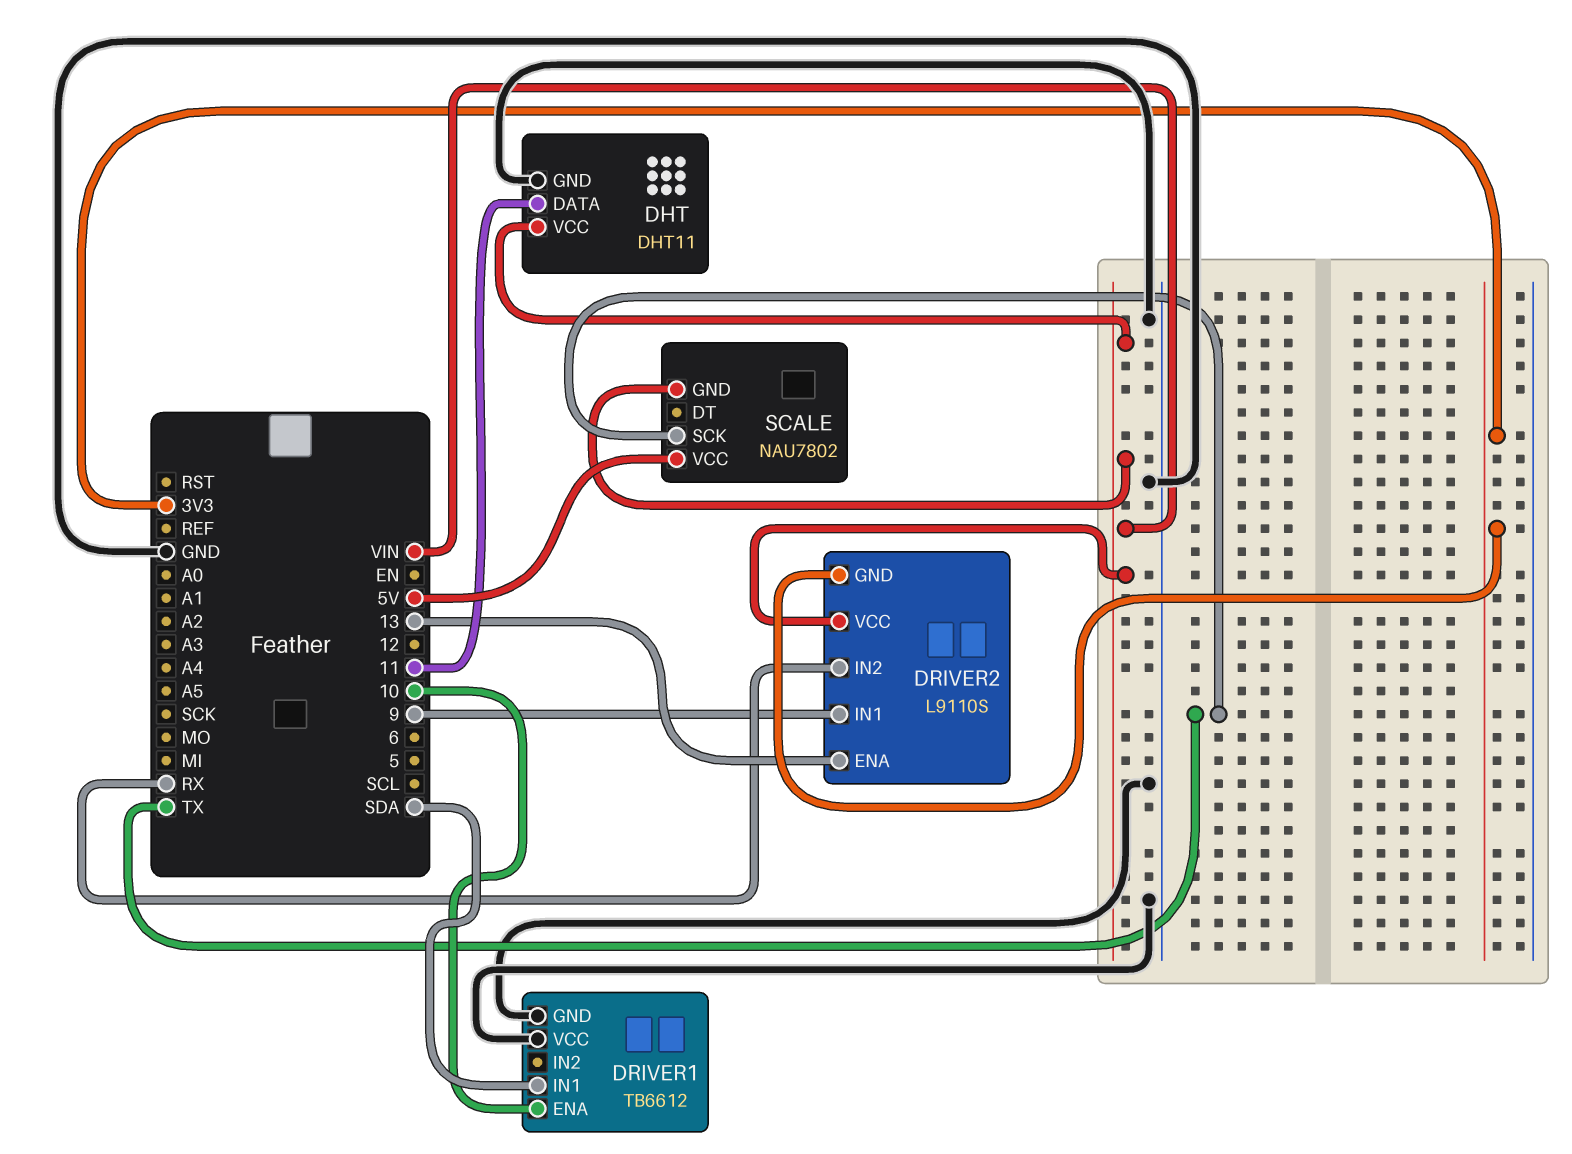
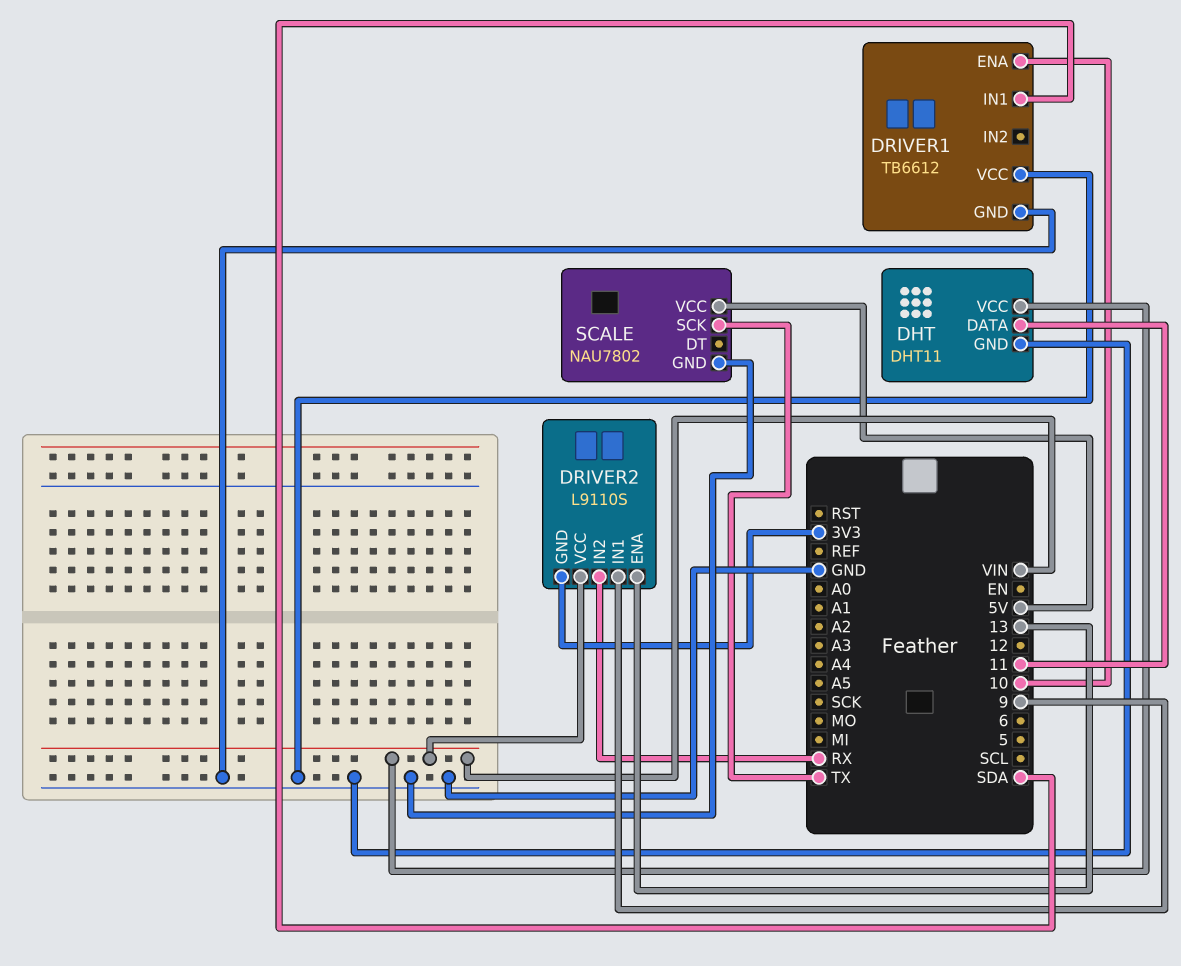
SCALE pin GND: VIN -> GND

